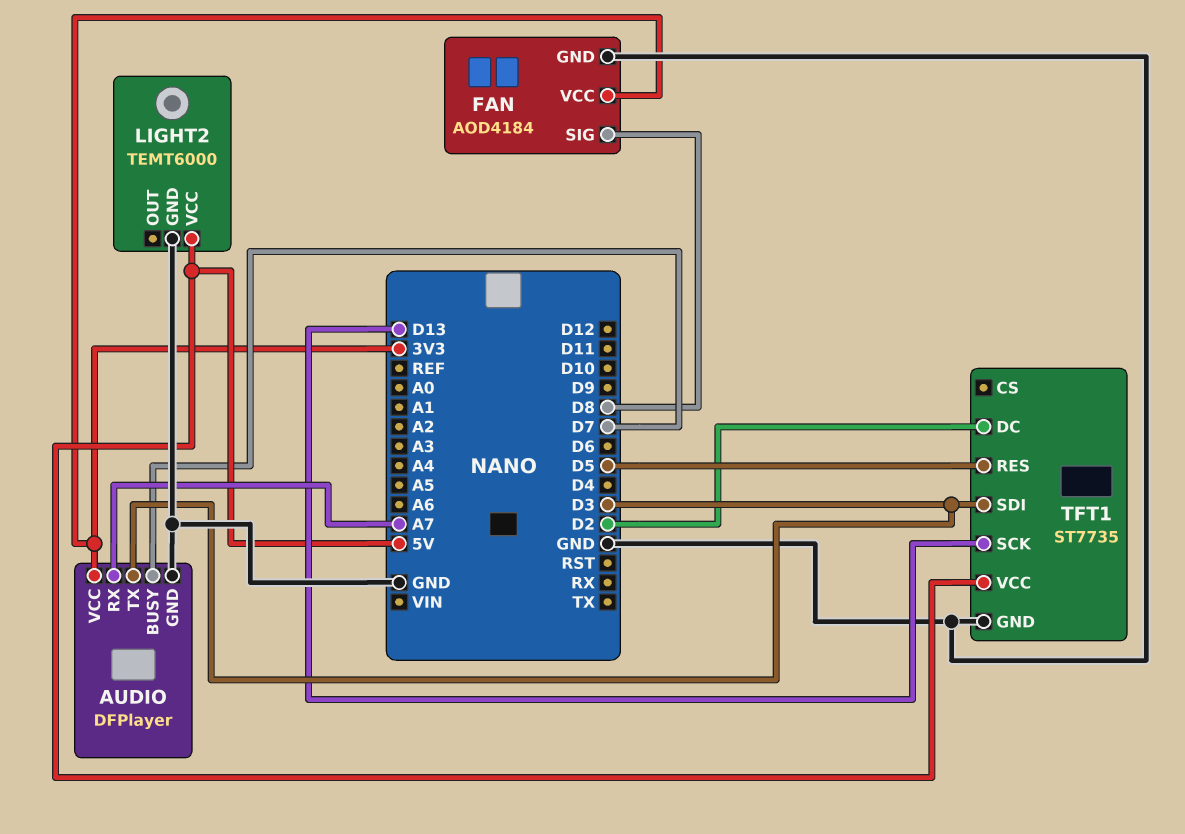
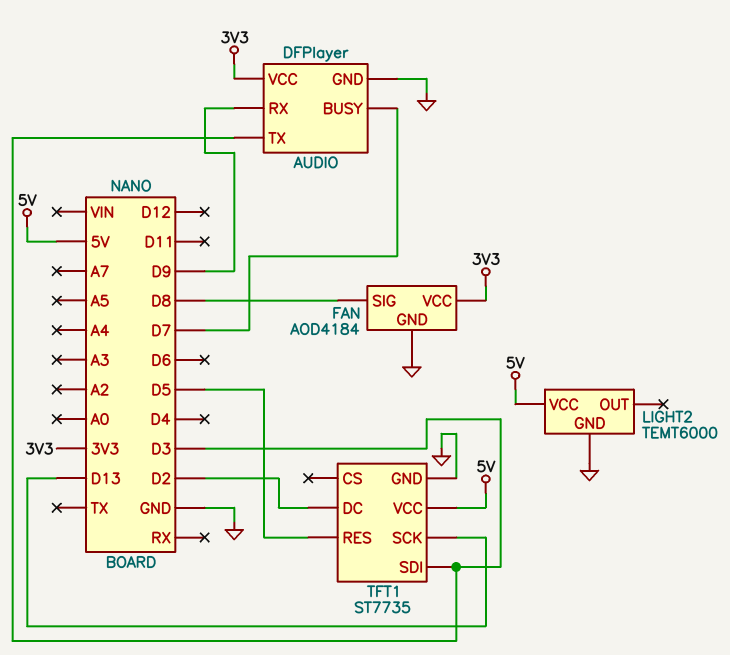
AUDIO pin RX: A7 -> D9

